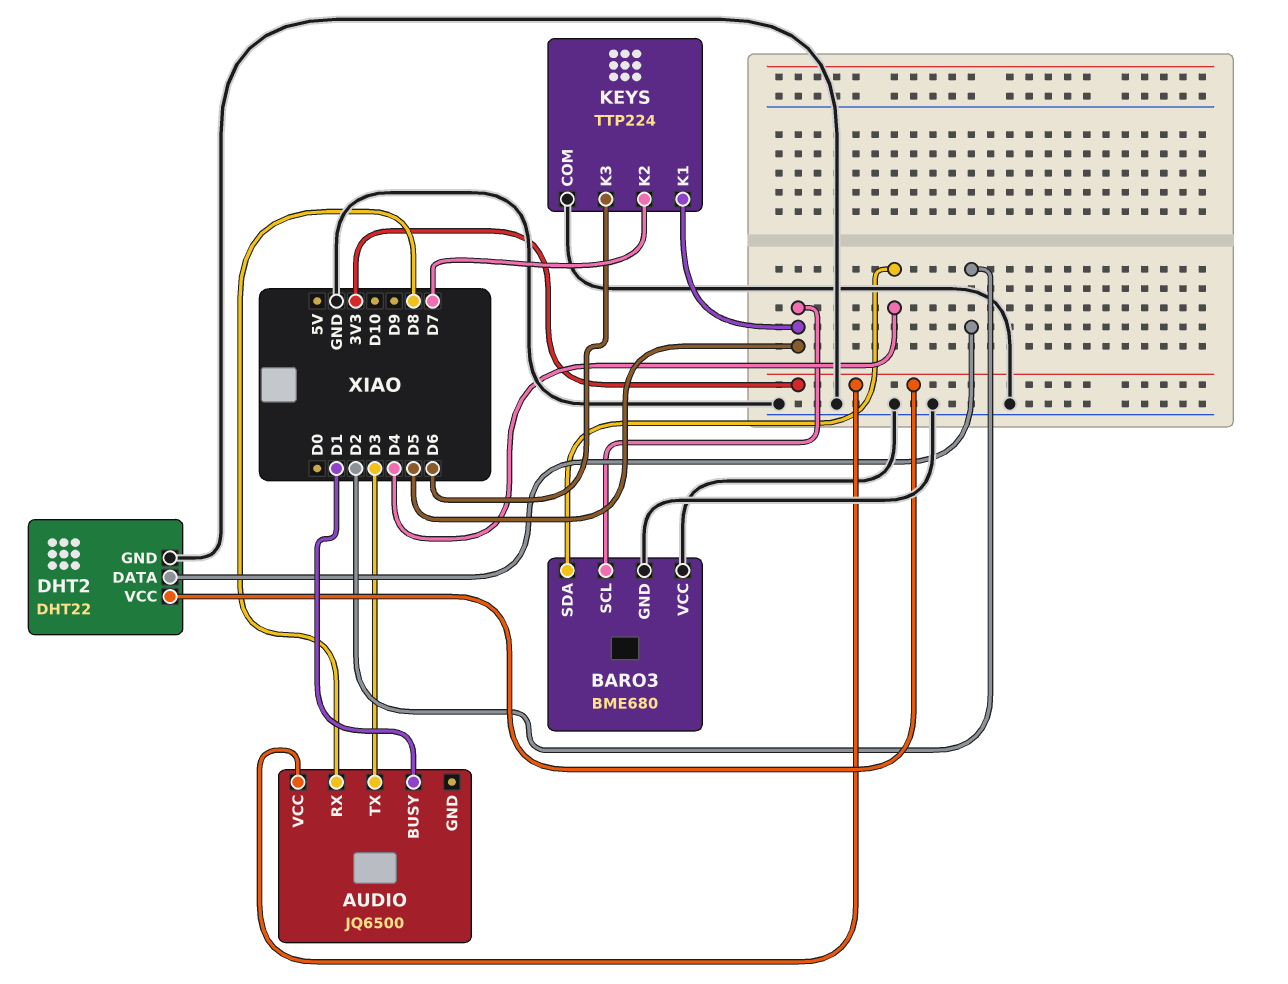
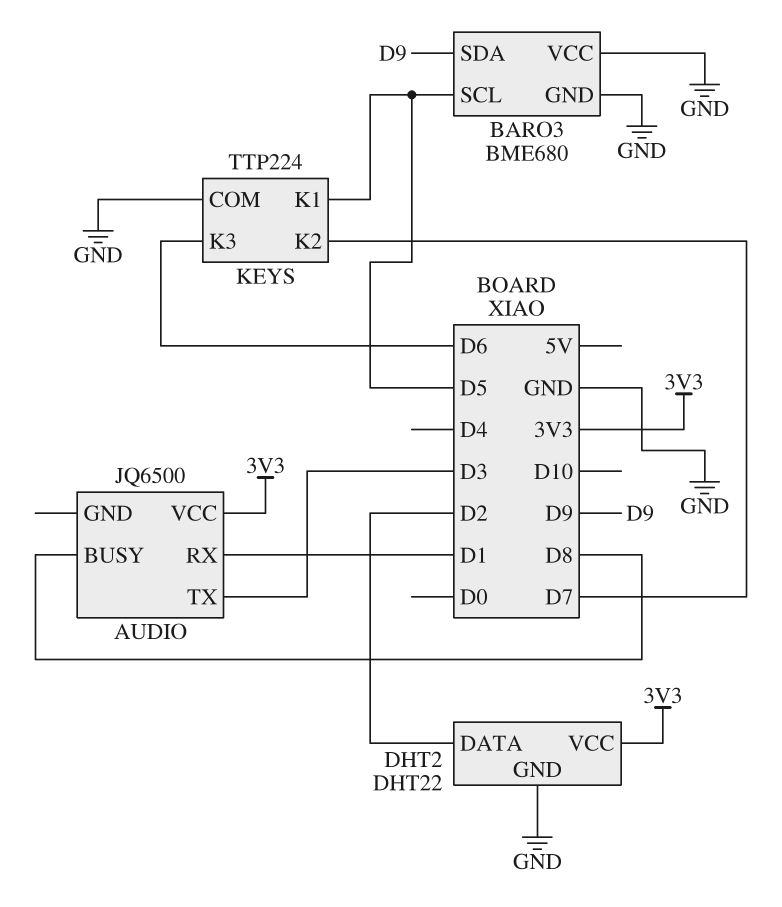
AUDIO pin BUSY: D1 -> D8
AUDIO pin RX: D8 -> D1
BARO3 pin SDA: D4 -> D9

